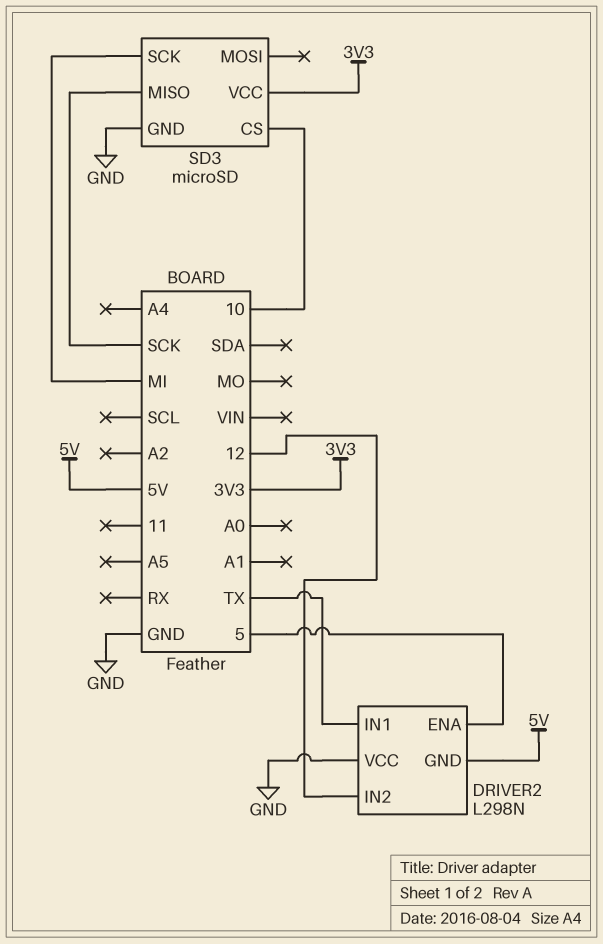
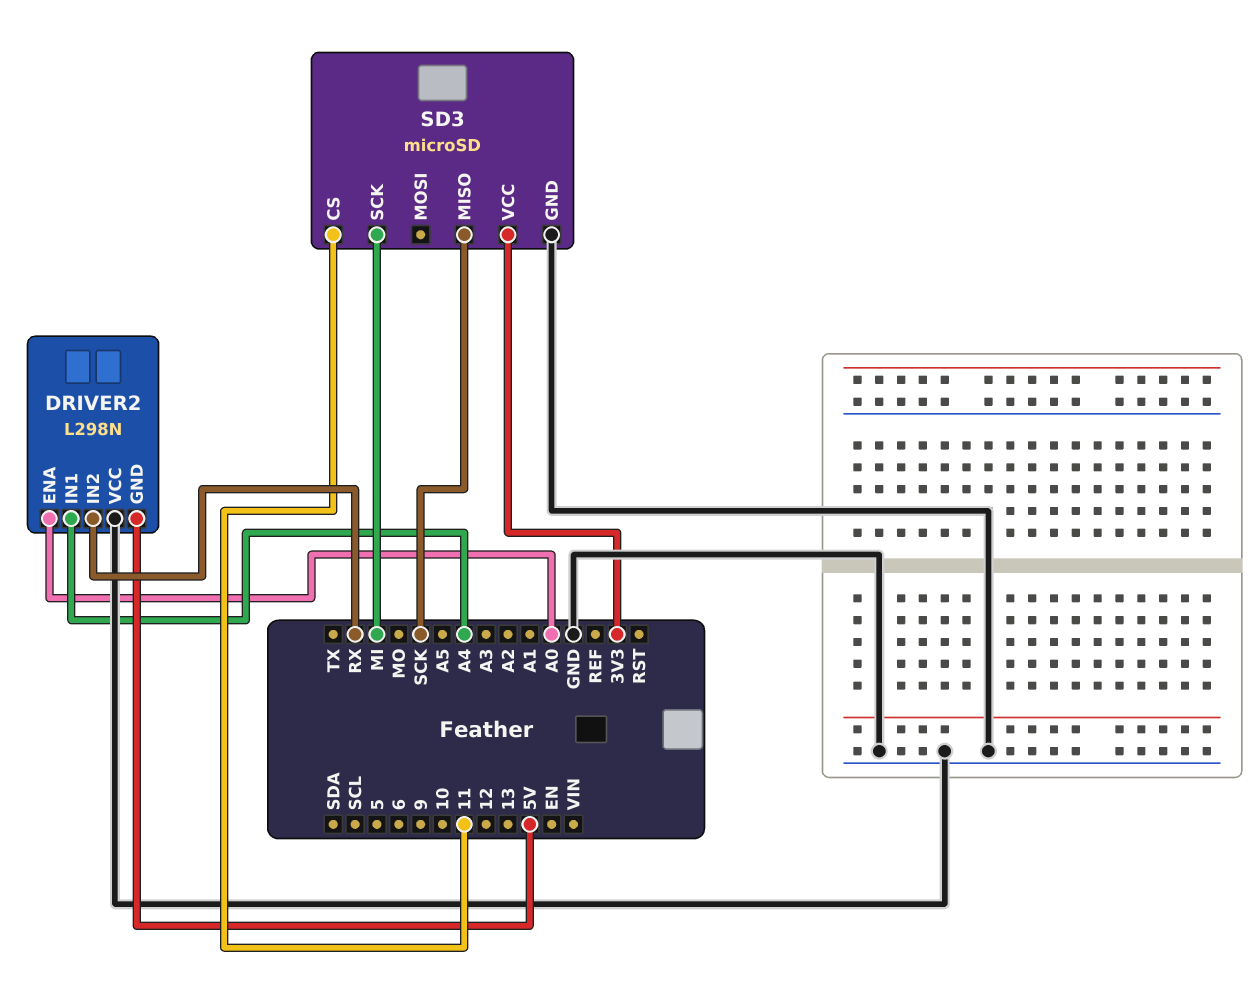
DRIVER2 pin ENA: 5 -> A0
DRIVER2 pin IN1: TX -> A4
DRIVER2 pin IN2: 12 -> RX
SD3 pin CS: 10 -> 11

